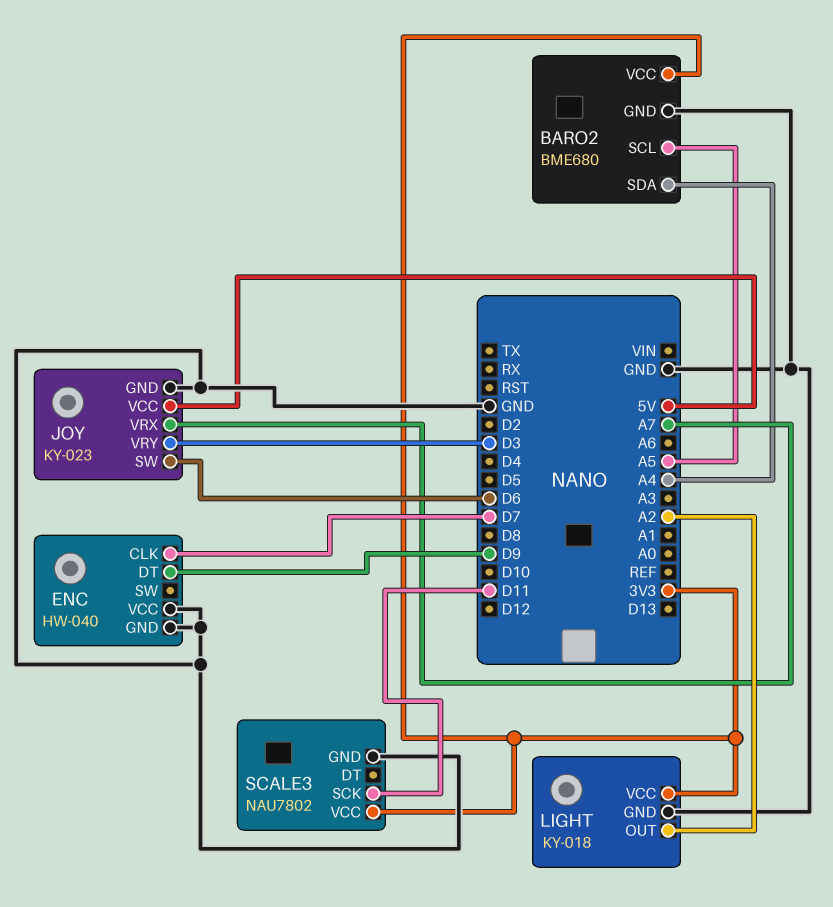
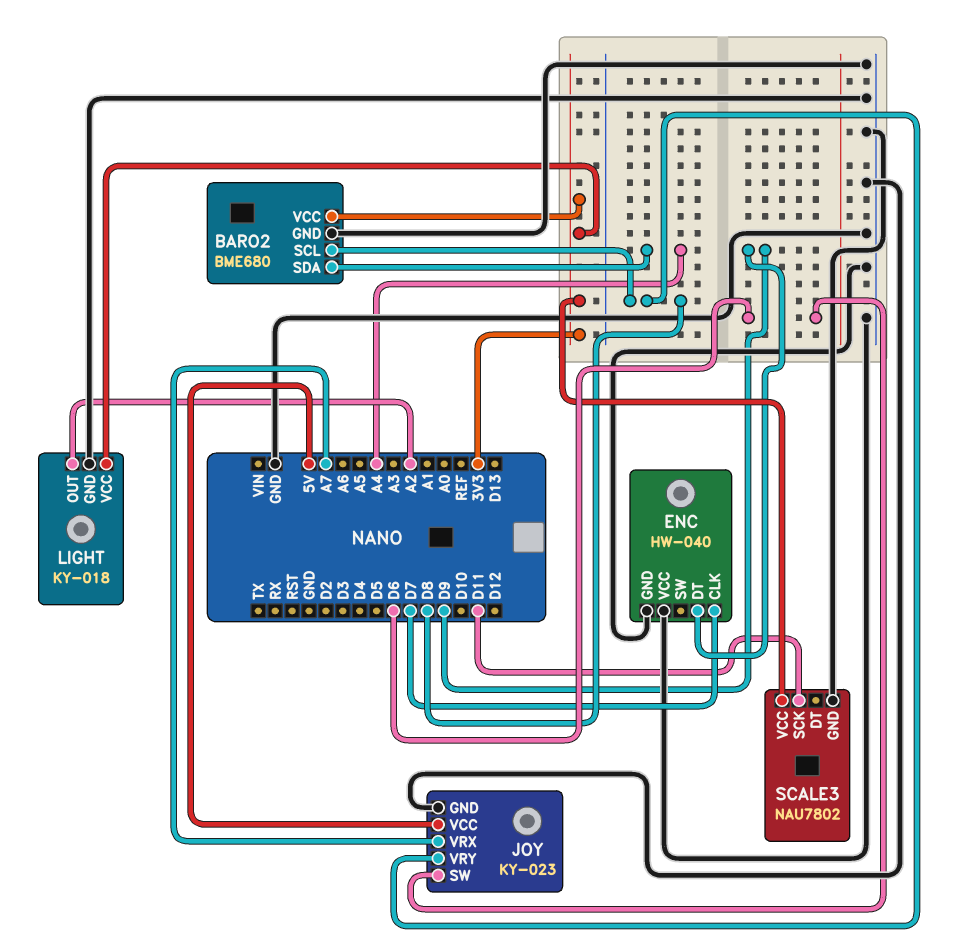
BARO2 pin SCL: A5 -> D8
JOY pin VRY: D3 -> D8

